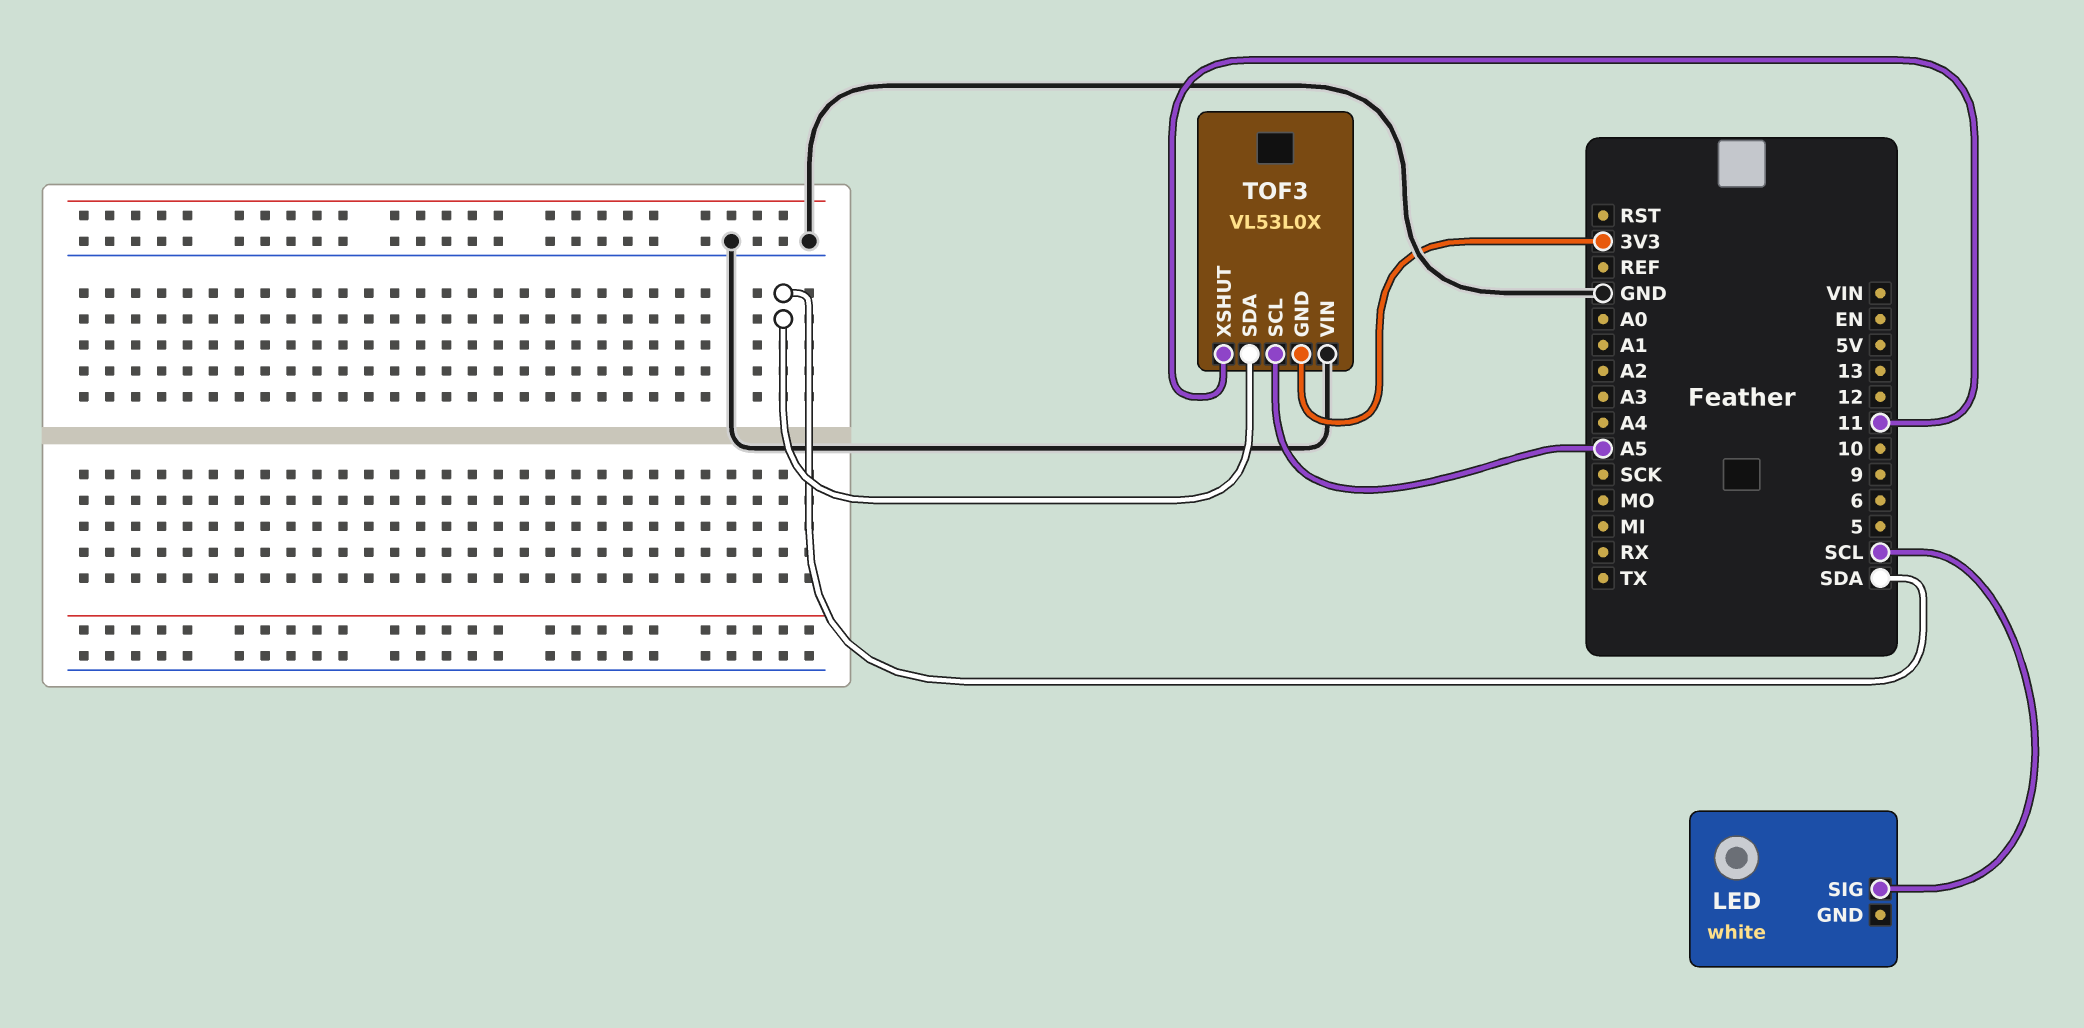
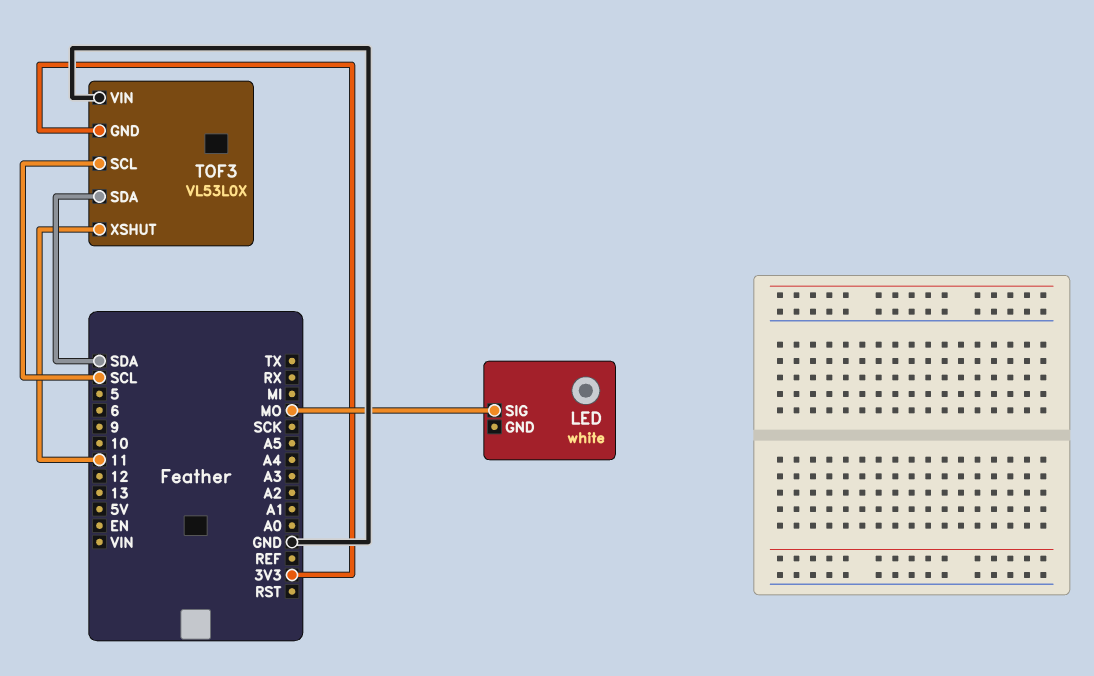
LED pin SIG: SCL -> MO
TOF3 pin SCL: A5 -> SCL

